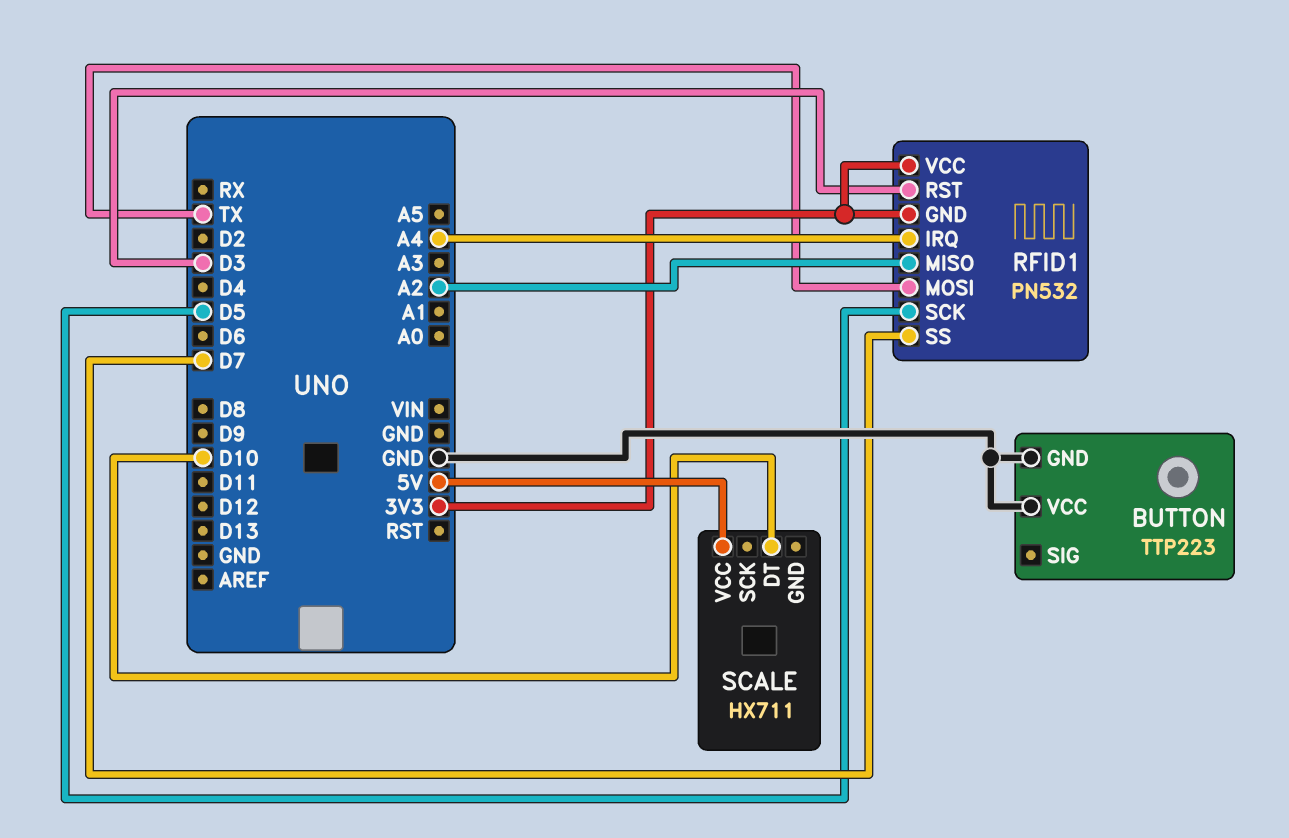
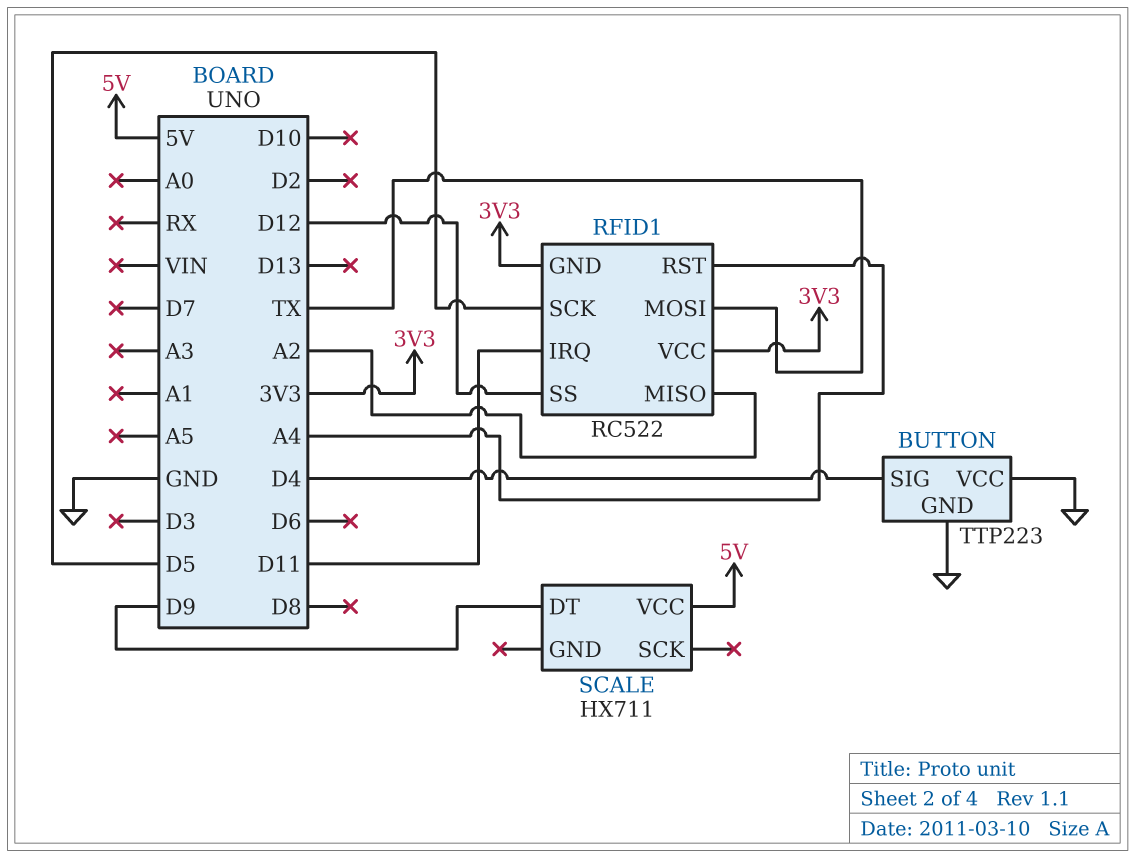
BUTTON pin SIG: none -> D4
RFID1: PN532 -> RC522
RFID1 pin IRQ: A4 -> D11
RFID1 pin RST: D3 -> A4
RFID1 pin SS: D7 -> D12
SCALE pin DT: D10 -> D9

